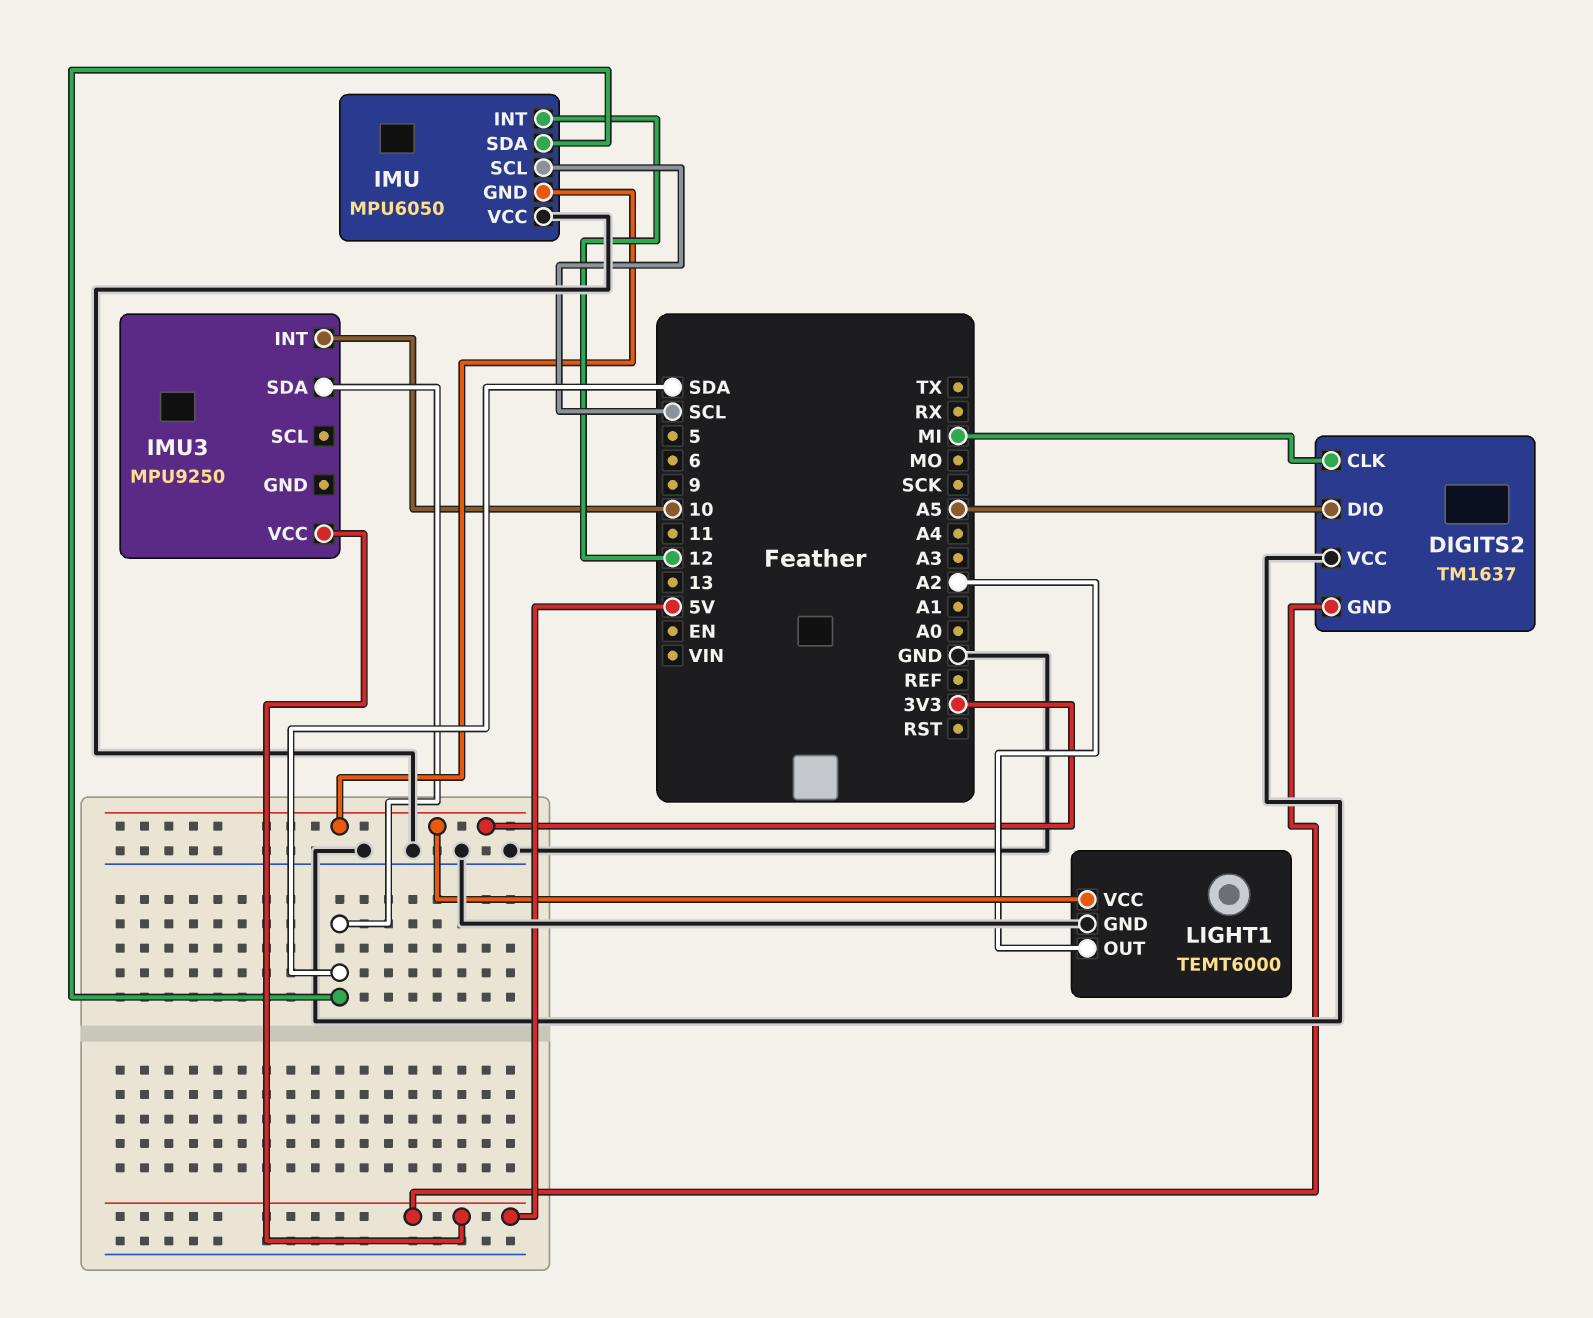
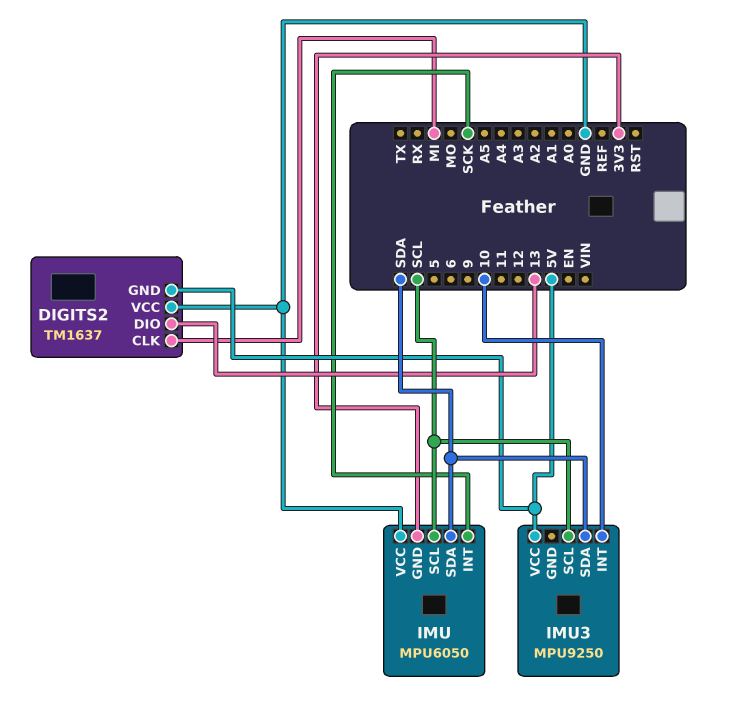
DIGITS2 pin DIO: A5 -> 13
IMU pin INT: 12 -> SCK
IMU3 pin SCL: none -> SCL
LIGHT1: TEMT6000 -> none
LIGHT1 pin GND: GND -> none
LIGHT1 pin OUT: A2 -> none
LIGHT1 pin VCC: 3V3 -> none

